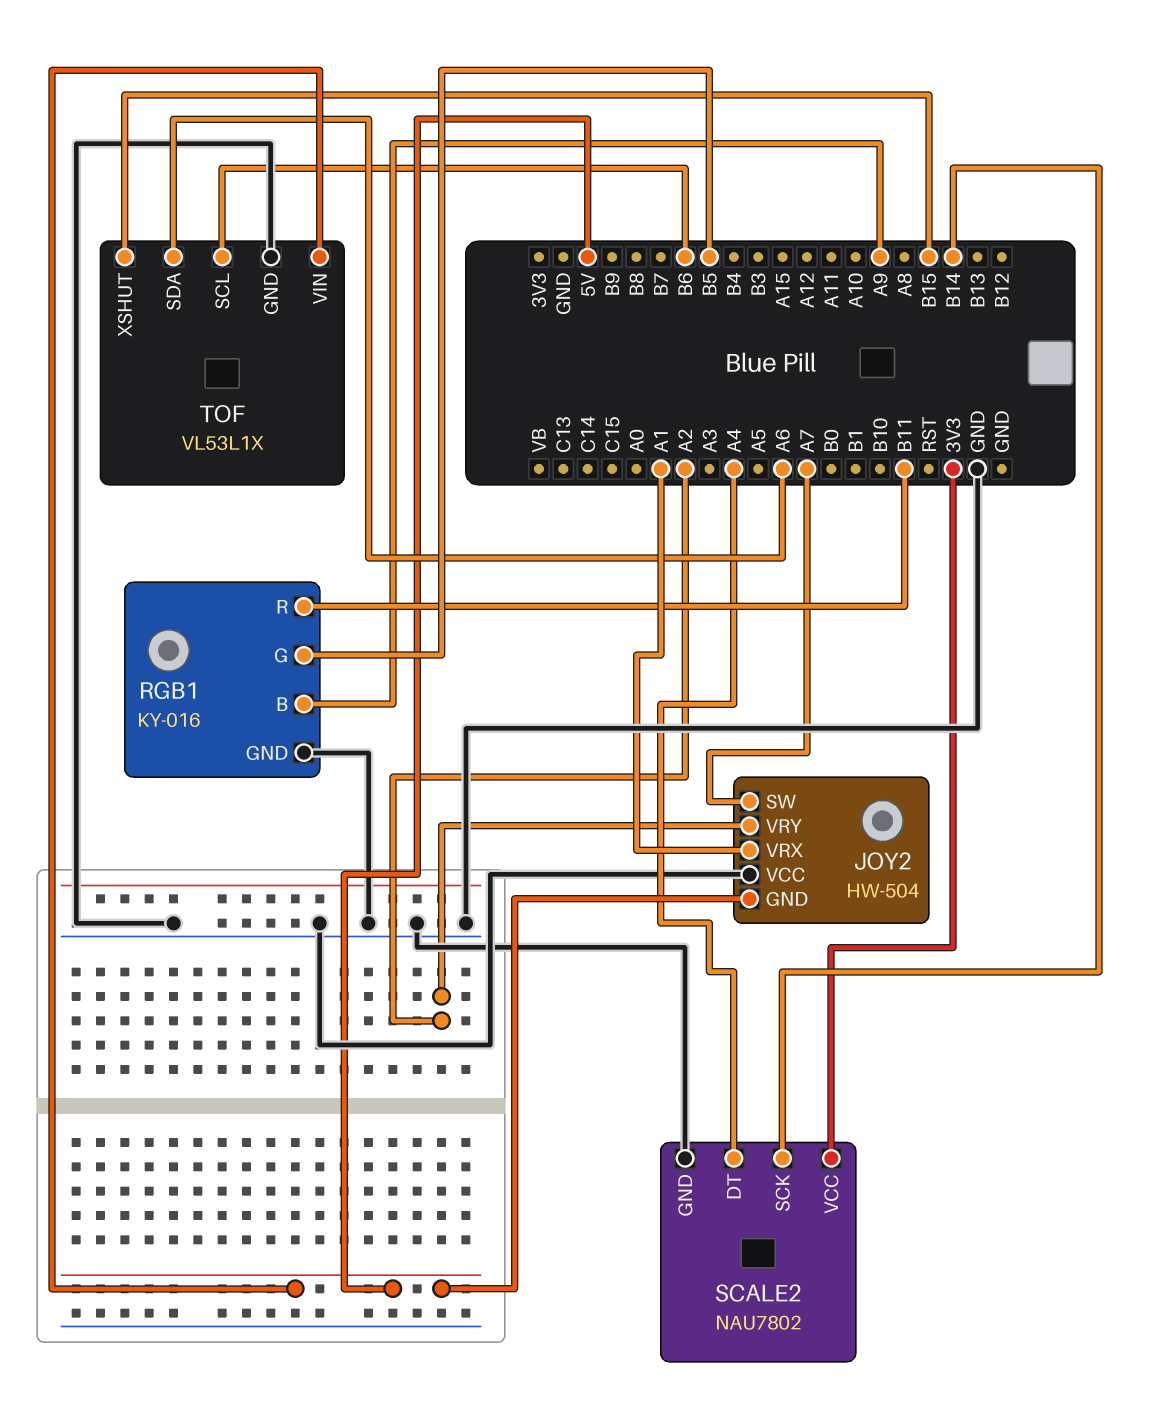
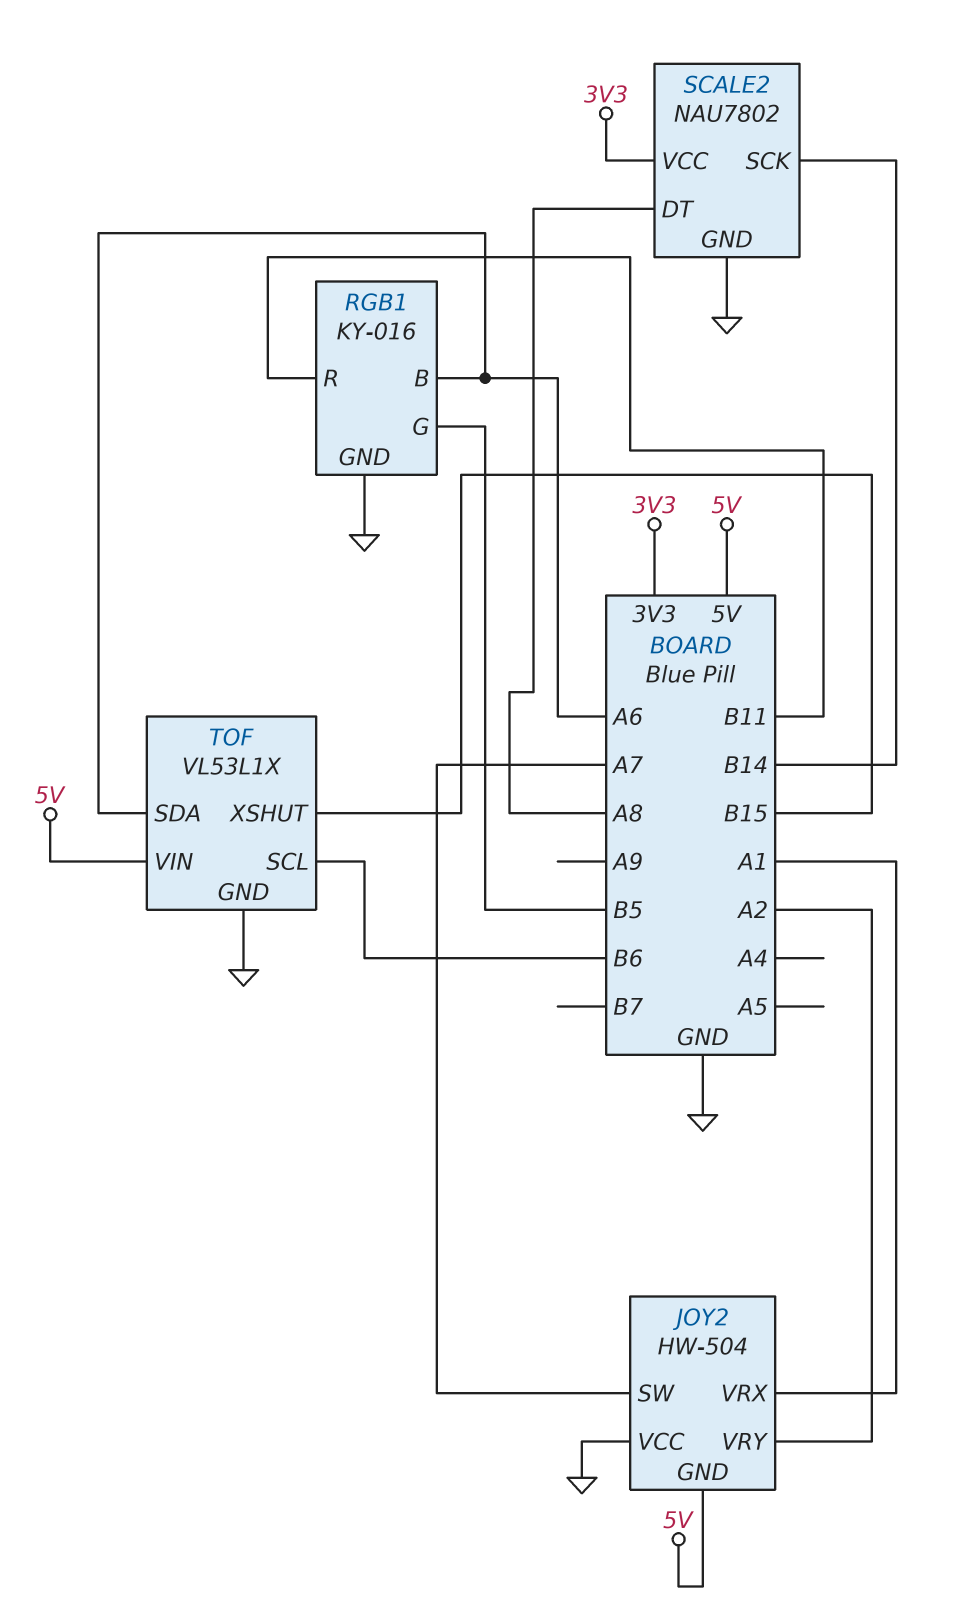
RGB1 pin B: A9 -> A6
SCALE2 pin DT: A4 -> A8

